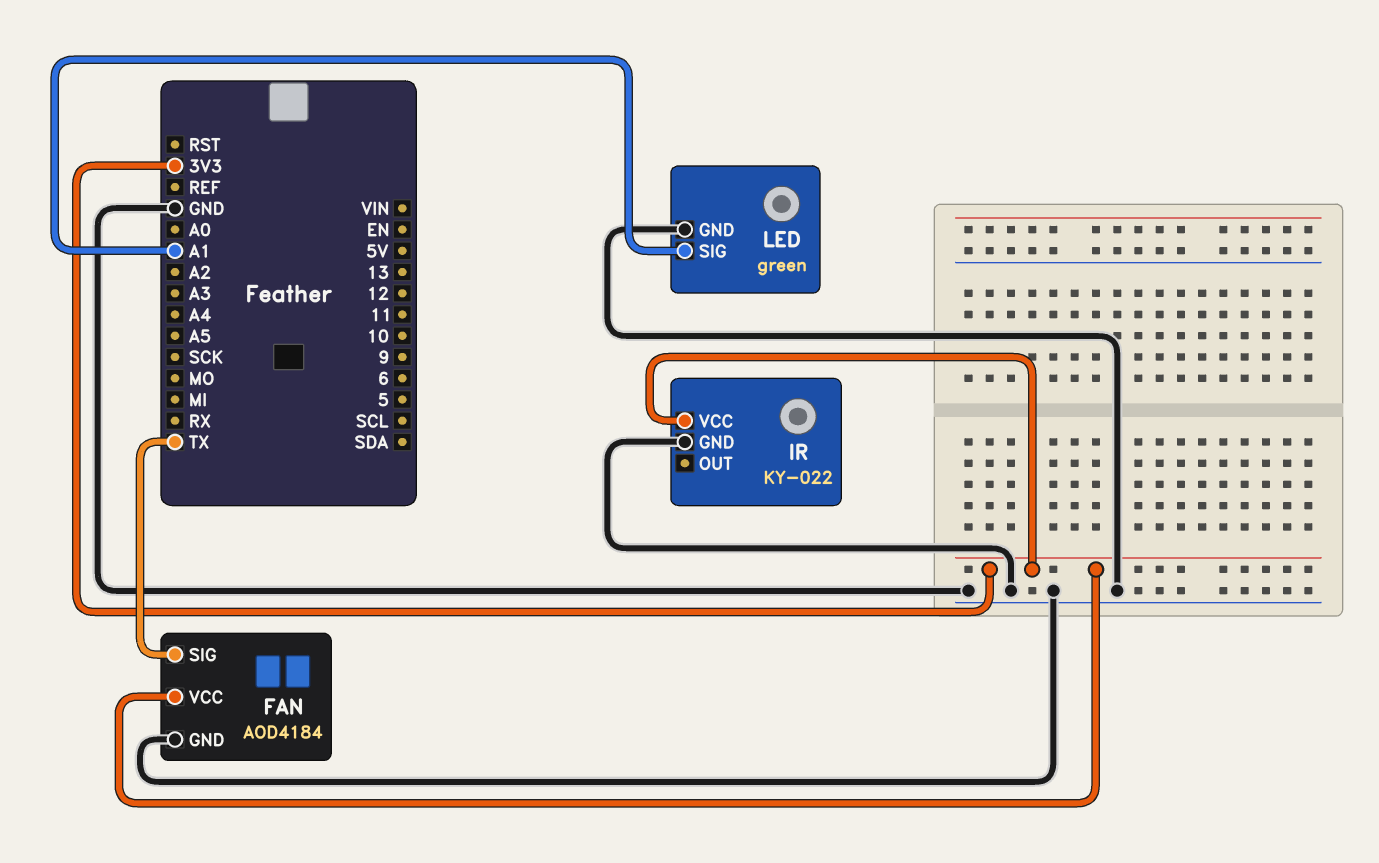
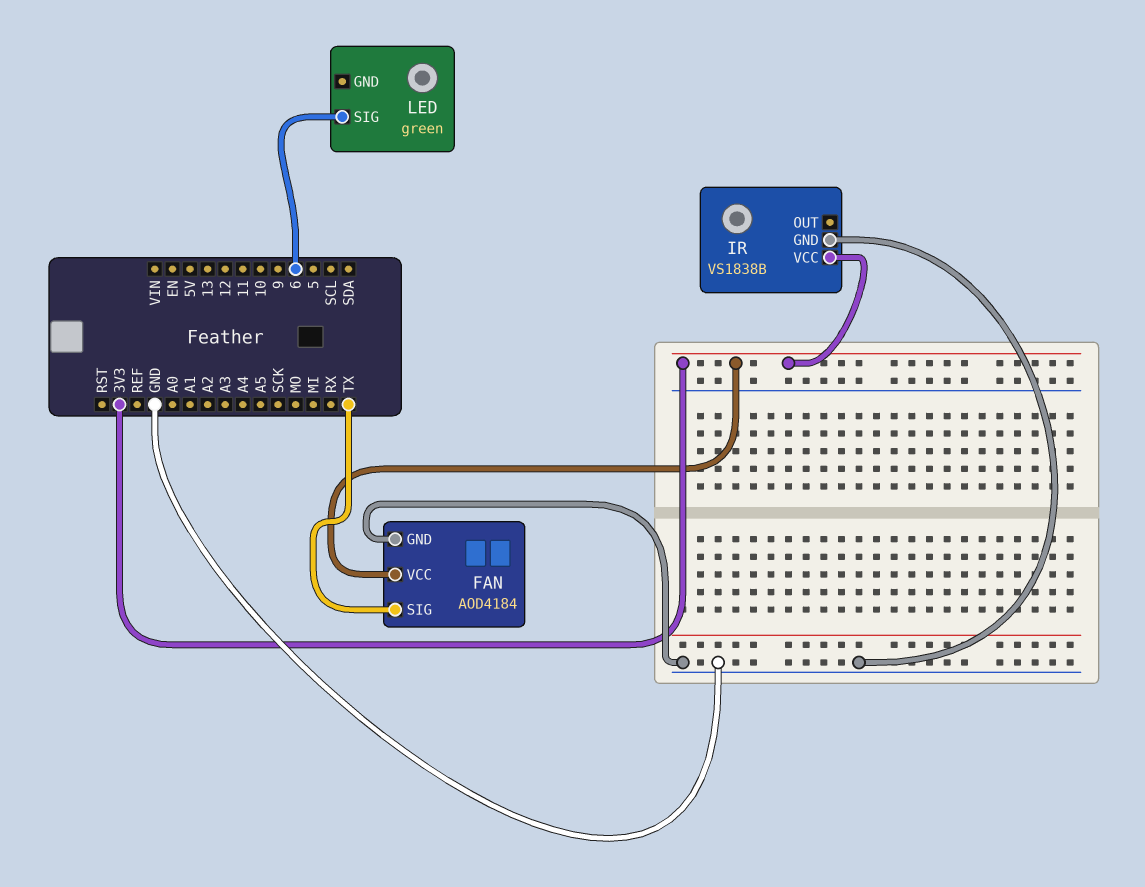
IR: KY-022 -> VS1838B
LED pin GND: GND -> none
LED pin SIG: A1 -> 6

